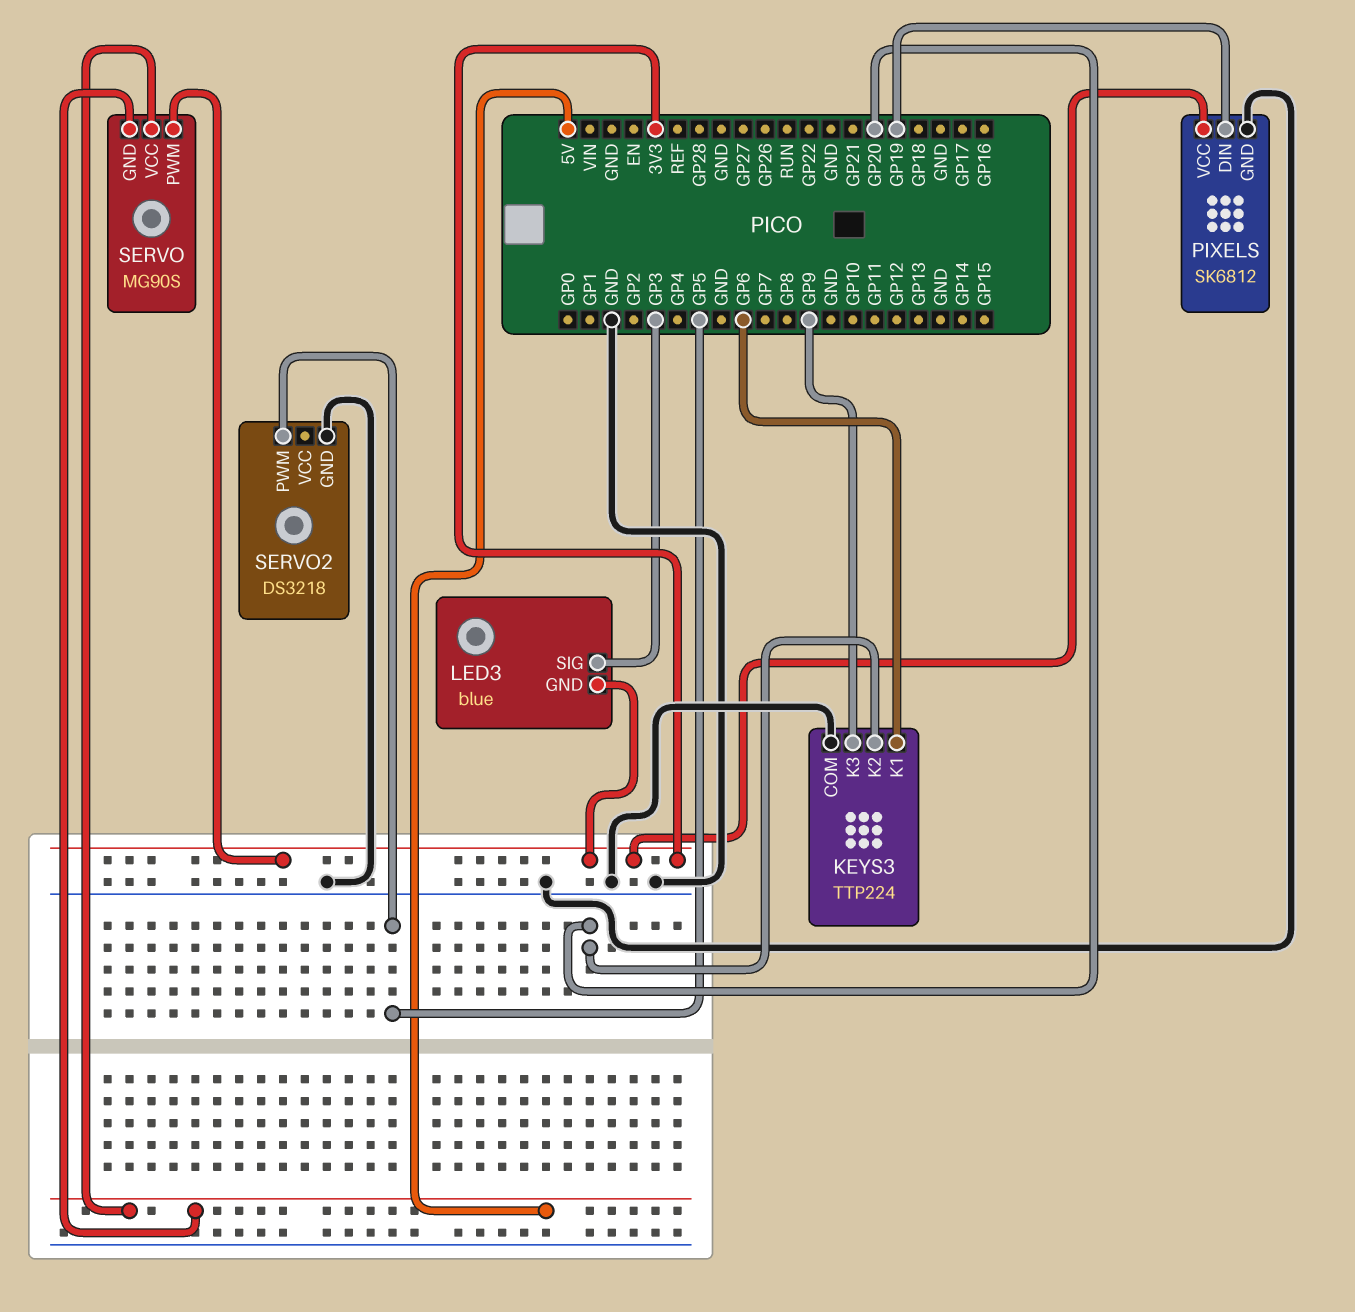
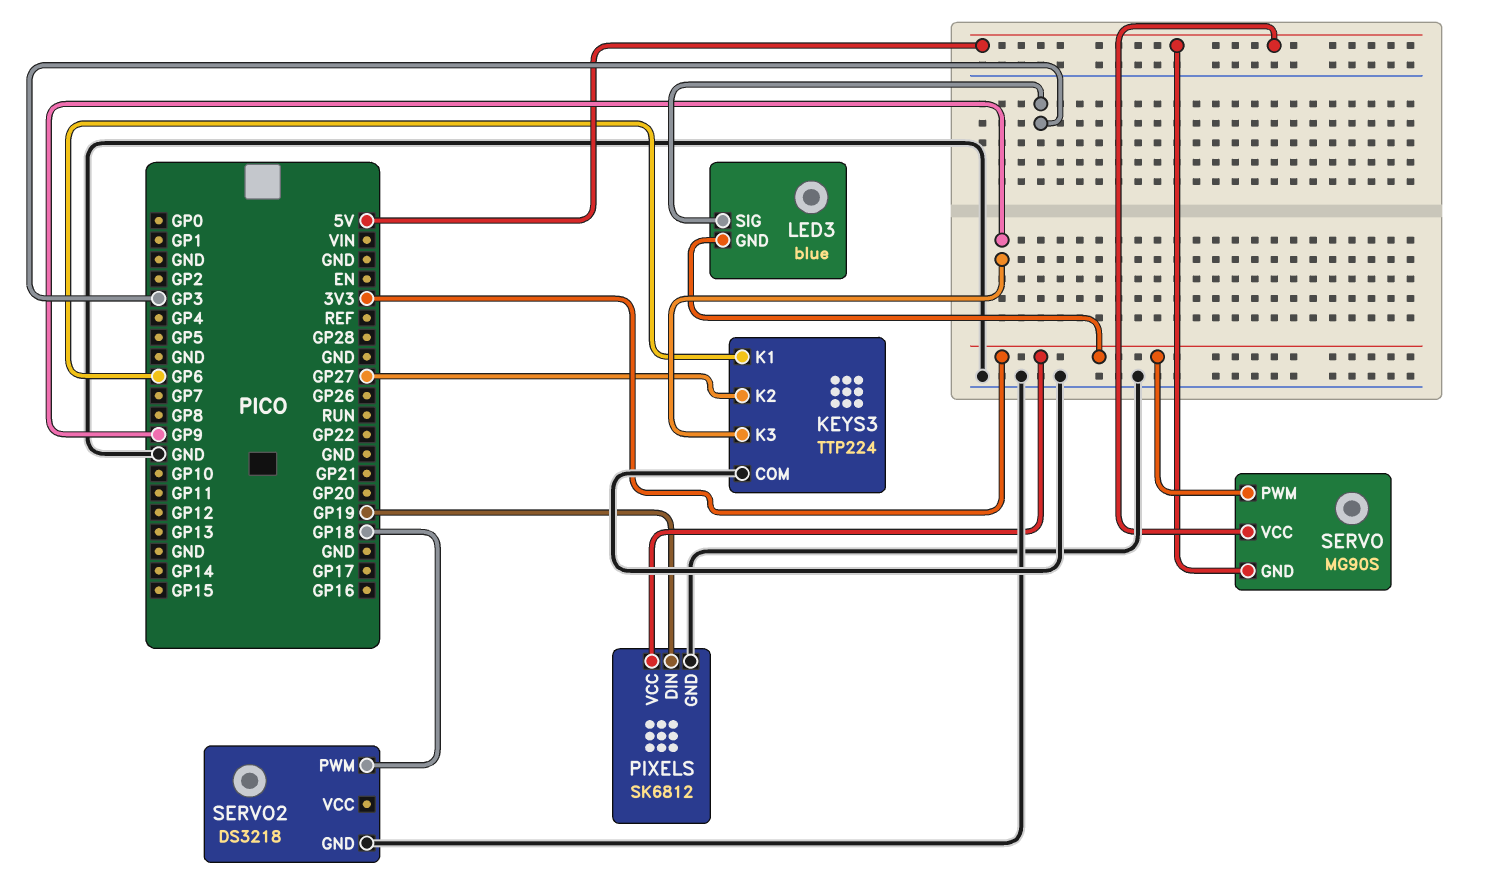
KEYS3 pin K2: GP20 -> GP27
SERVO2 pin PWM: GP5 -> GP18

